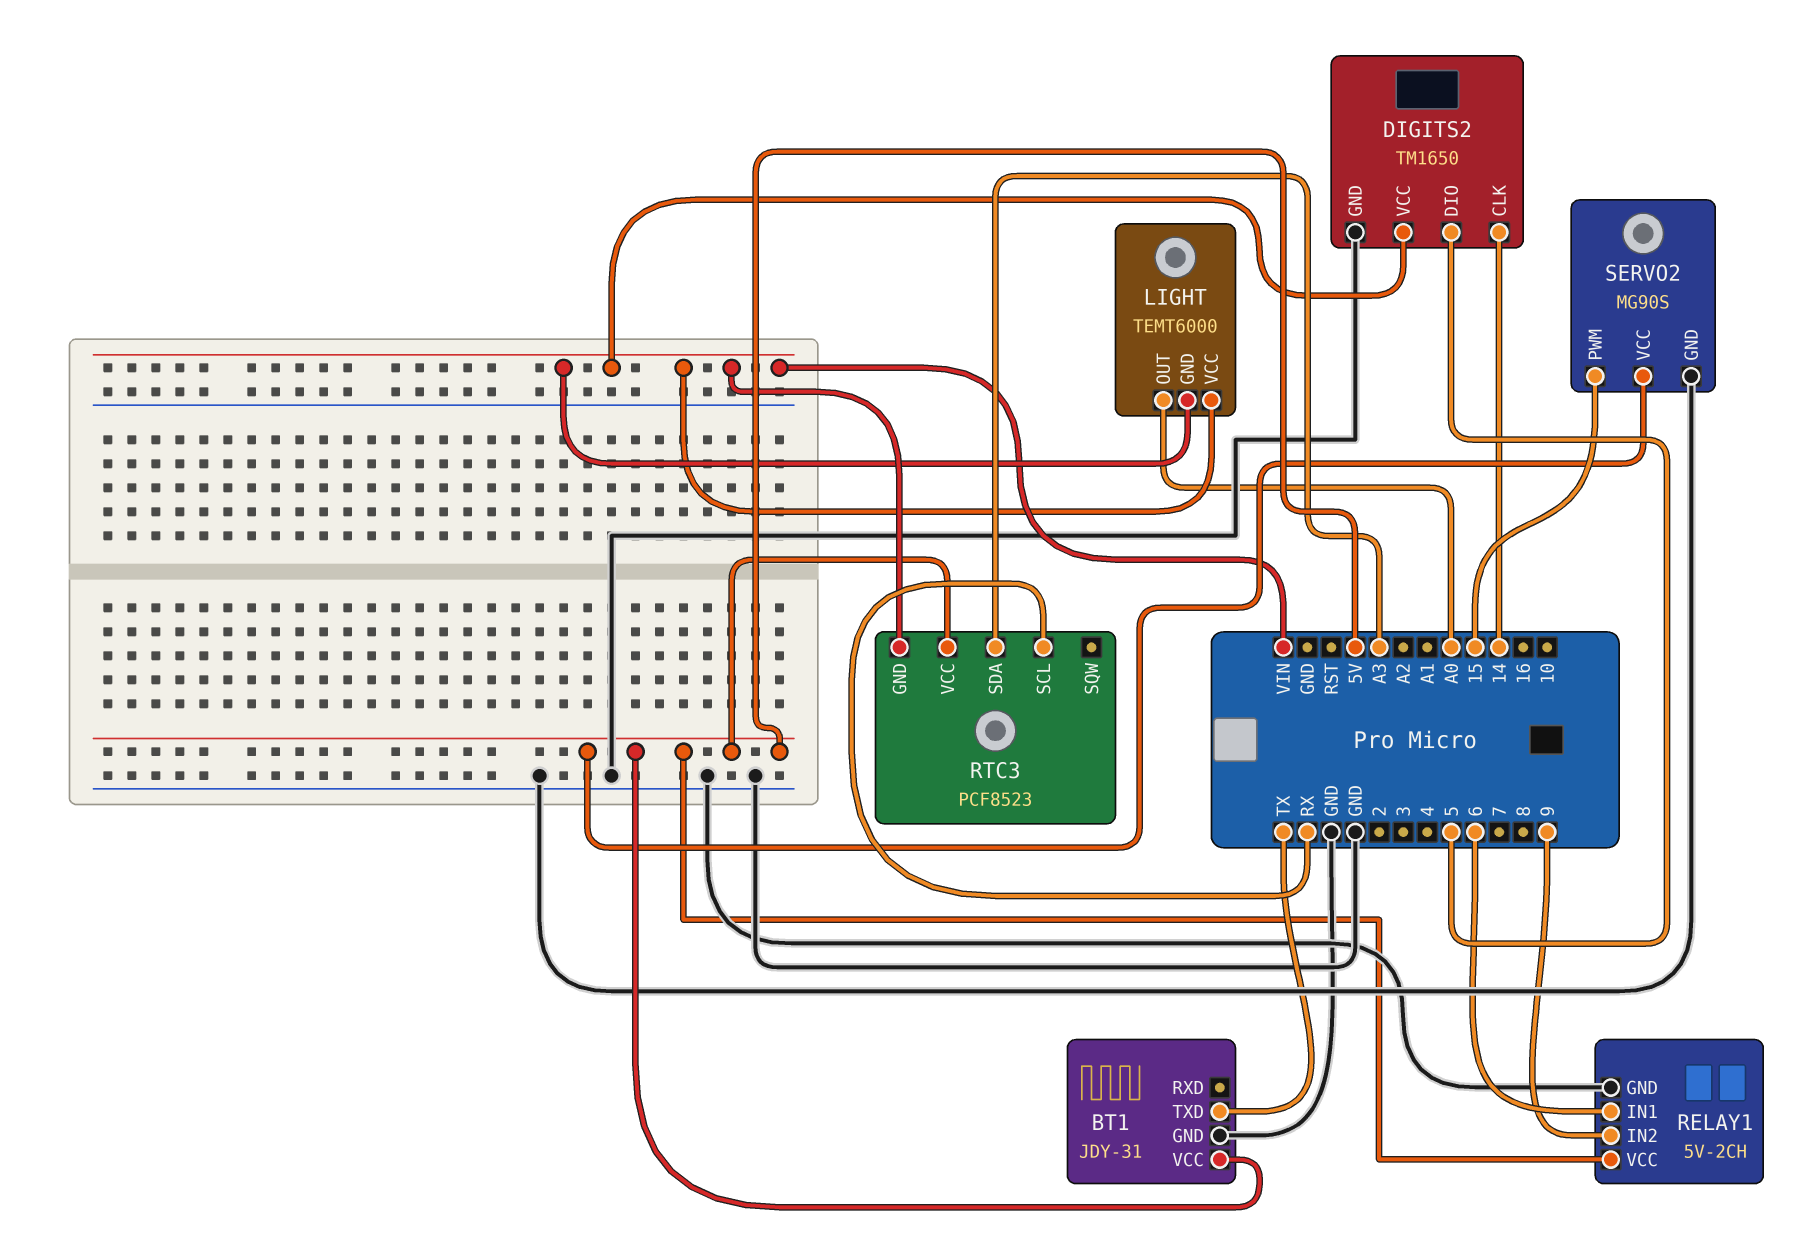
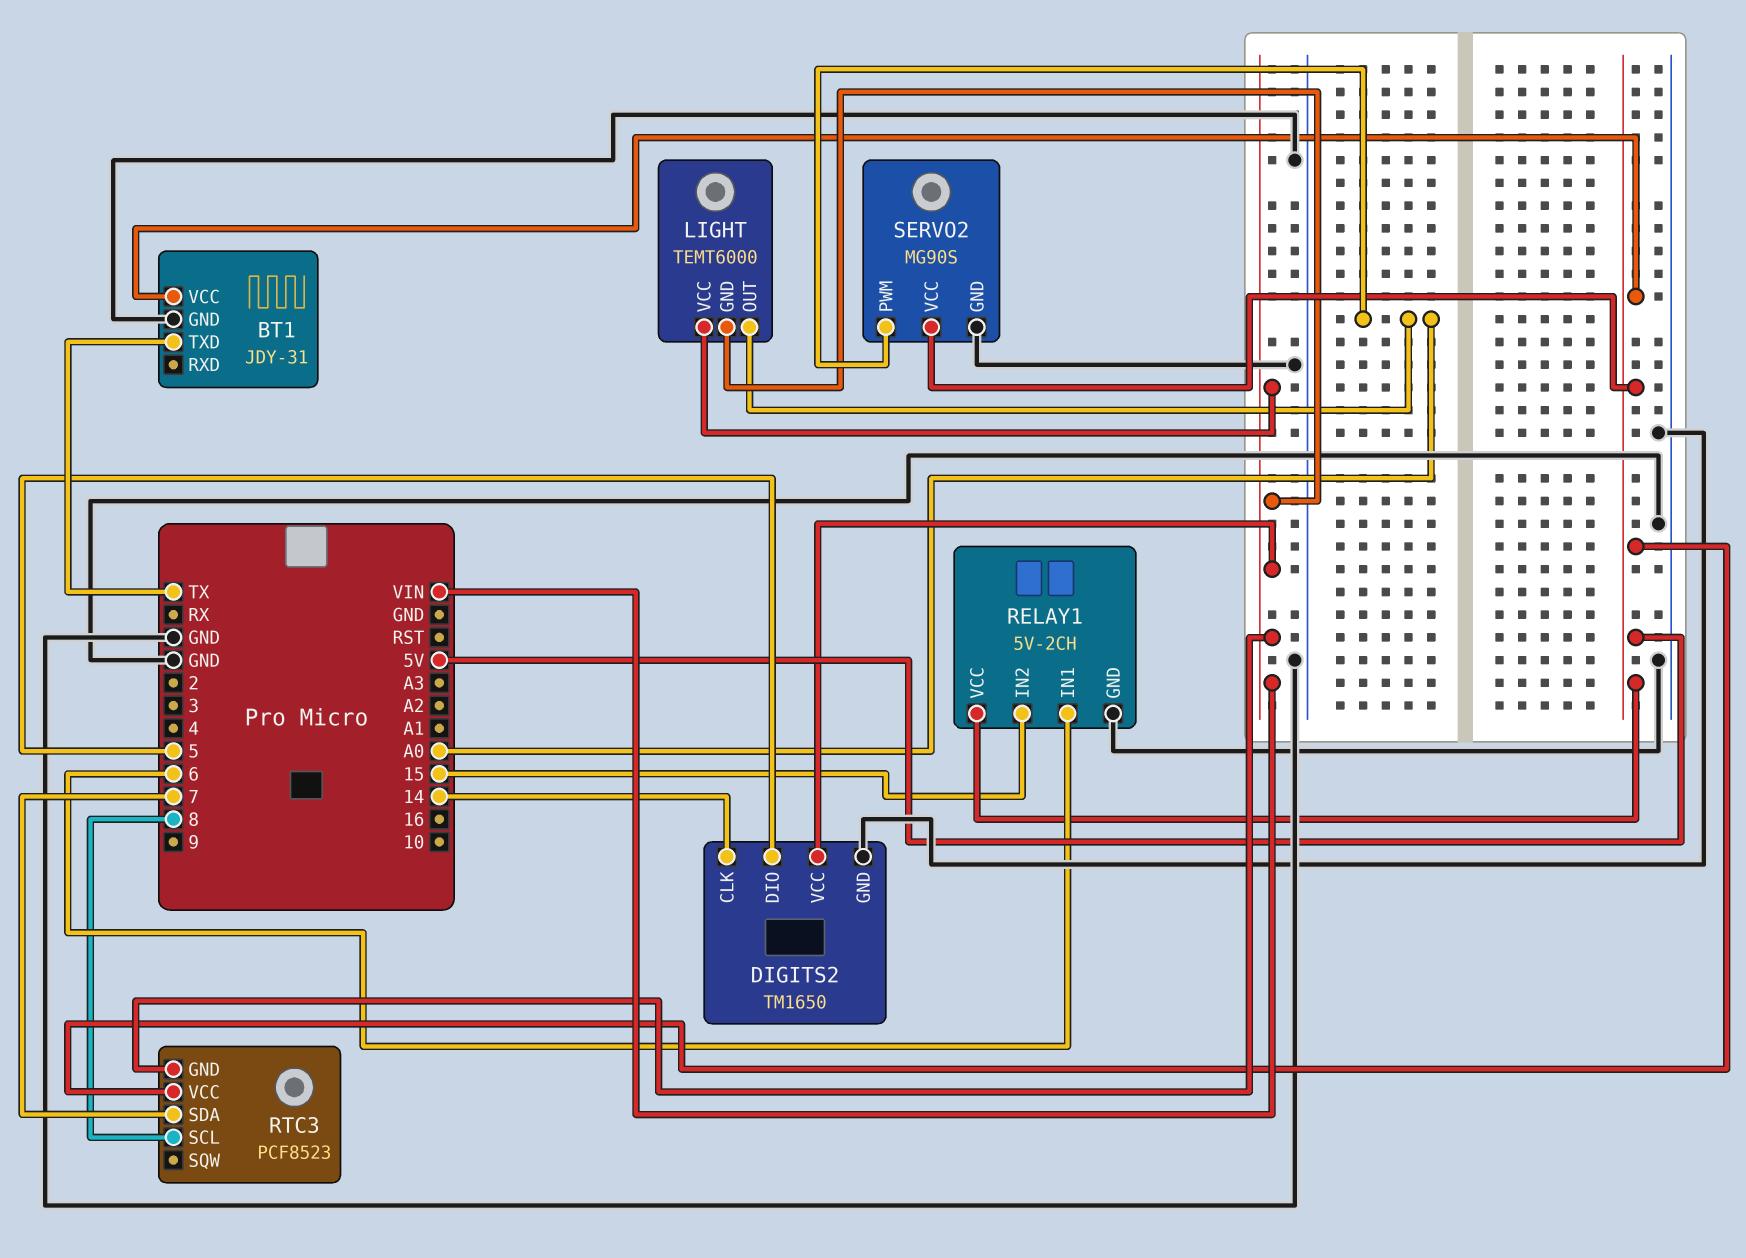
RELAY1 pin IN2: 9 -> 15
RTC3 pin SCL: RX -> 8
RTC3 pin SDA: A3 -> 7
SERVO2 pin PWM: 15 -> A0

